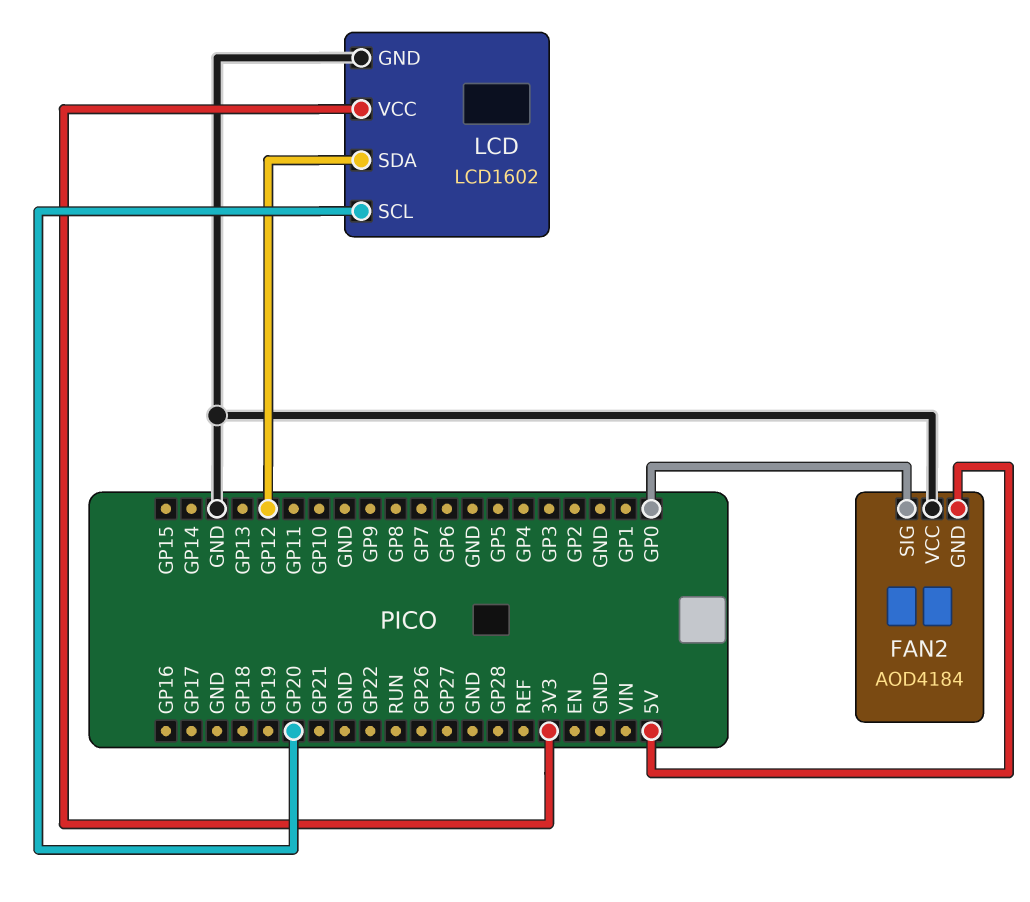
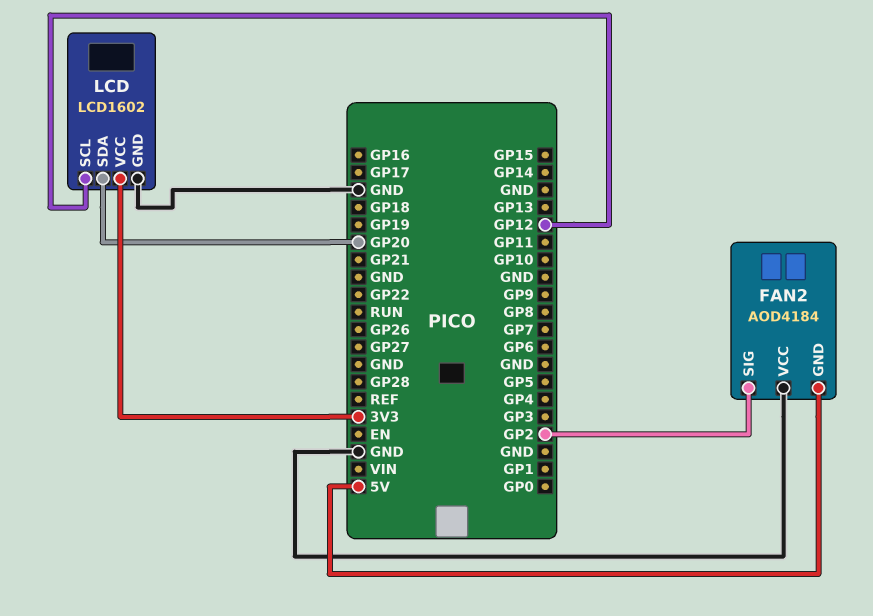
FAN2 pin SIG: GP0 -> GP2
LCD pin SCL: GP20 -> GP12
LCD pin SDA: GP12 -> GP20

